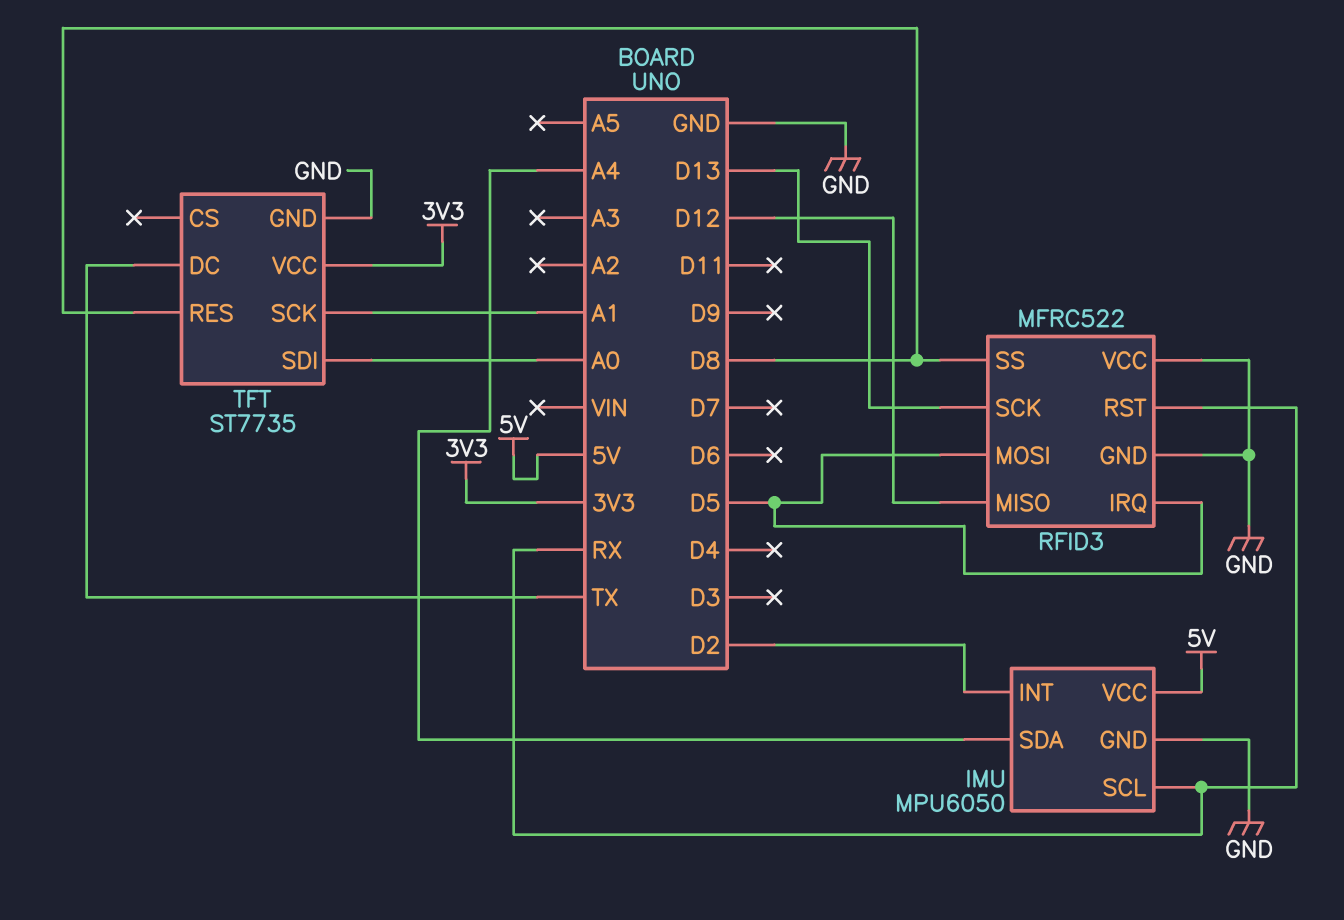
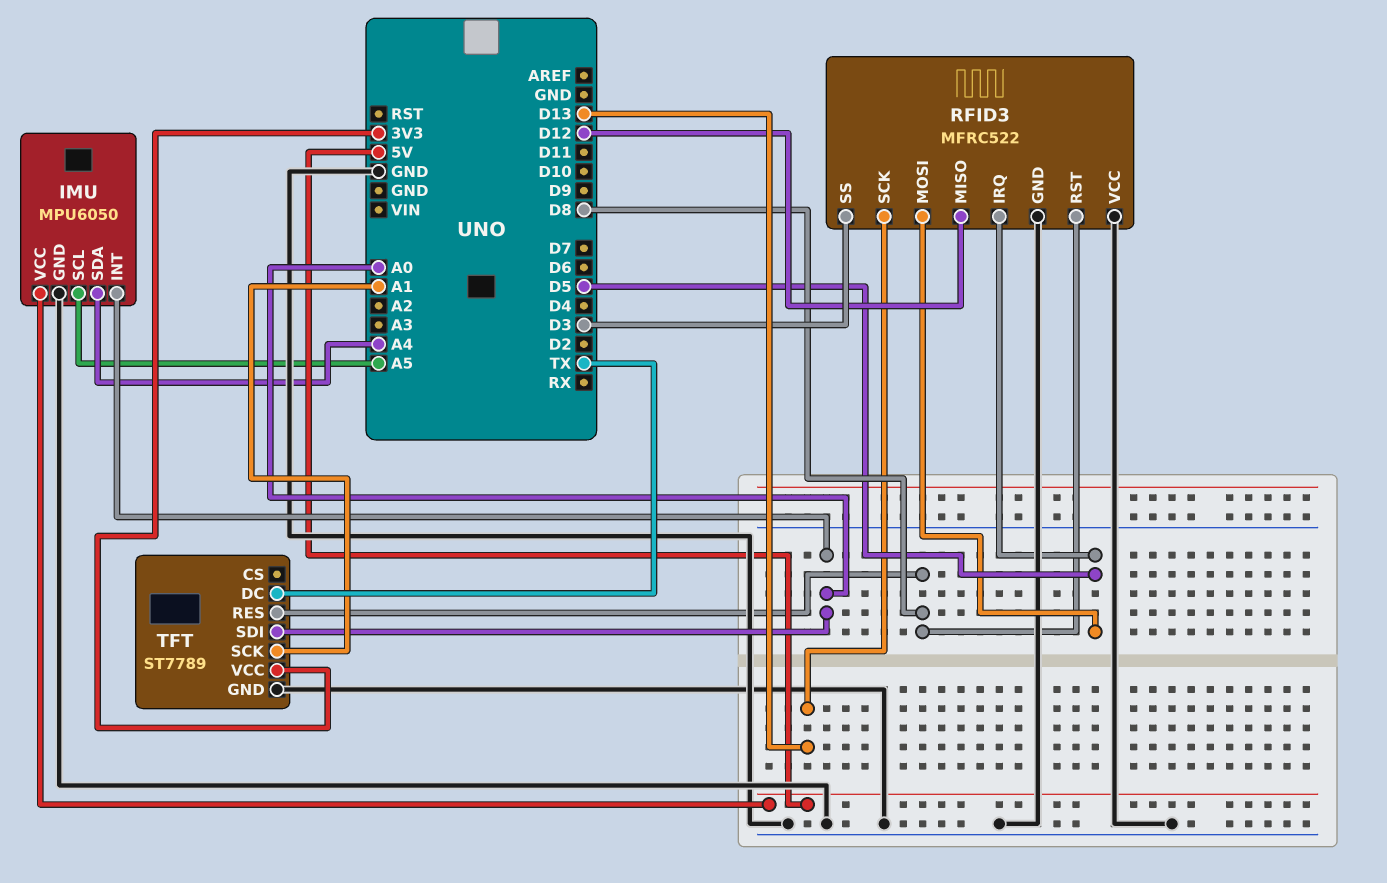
IMU pin INT: D2 -> A0
IMU pin SCL: RX -> A5
RFID3 pin RST: RX -> D8
RFID3 pin SS: D8 -> D3
TFT: ST7735 -> ST7789

